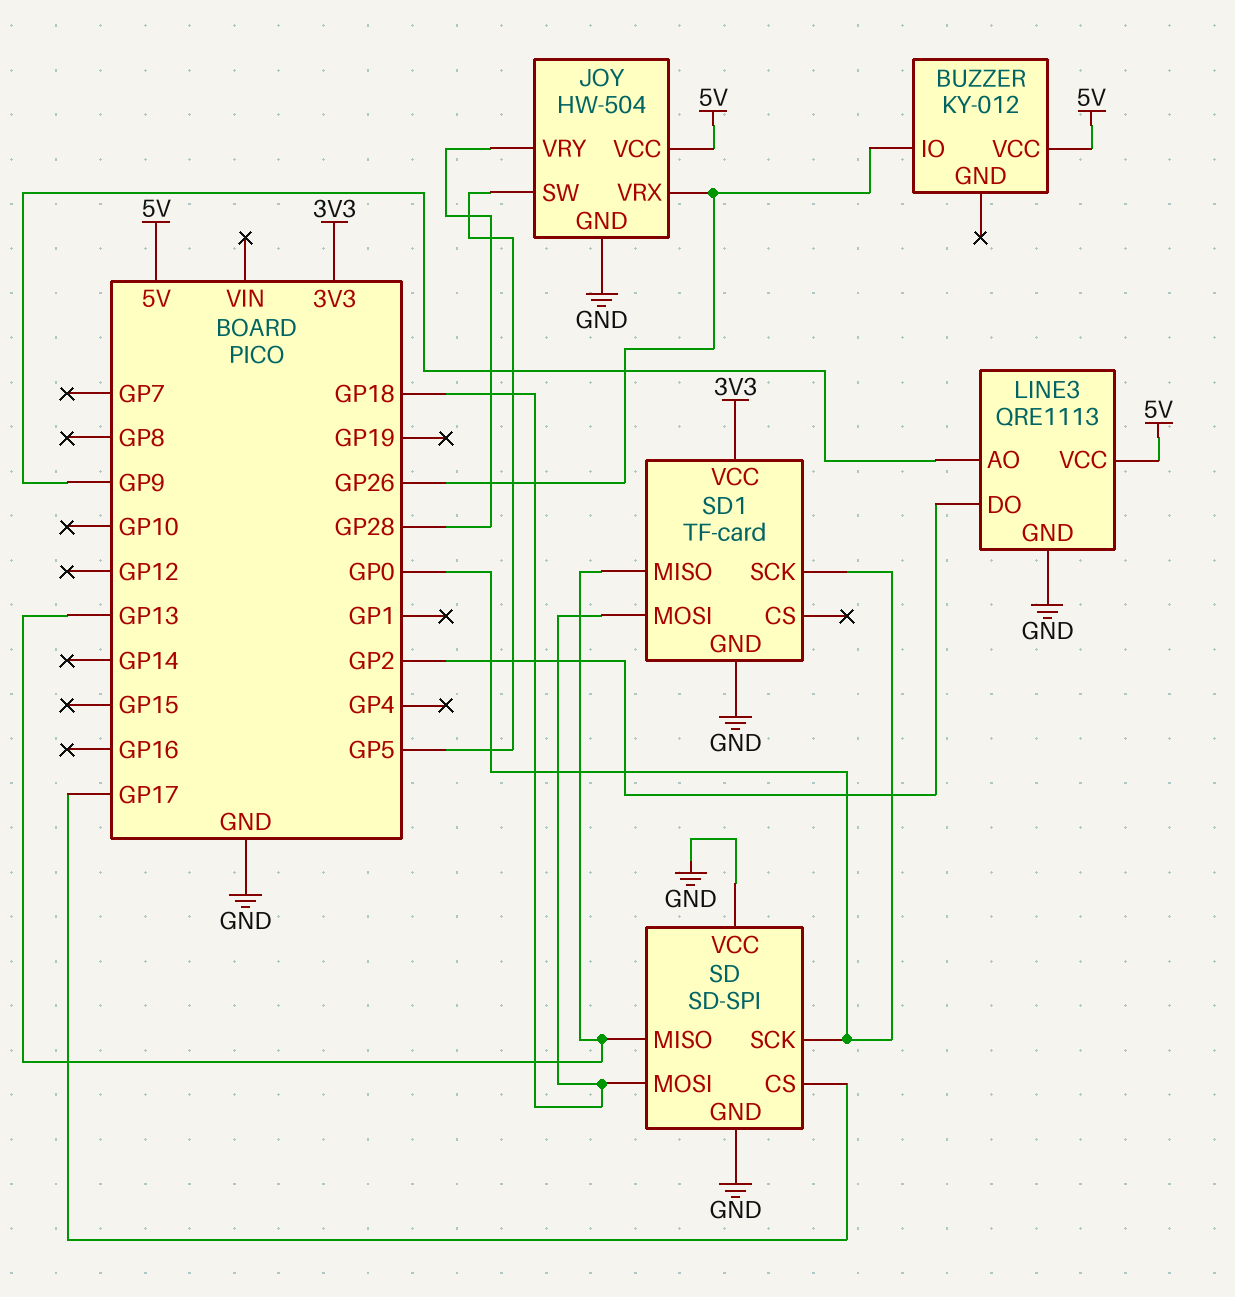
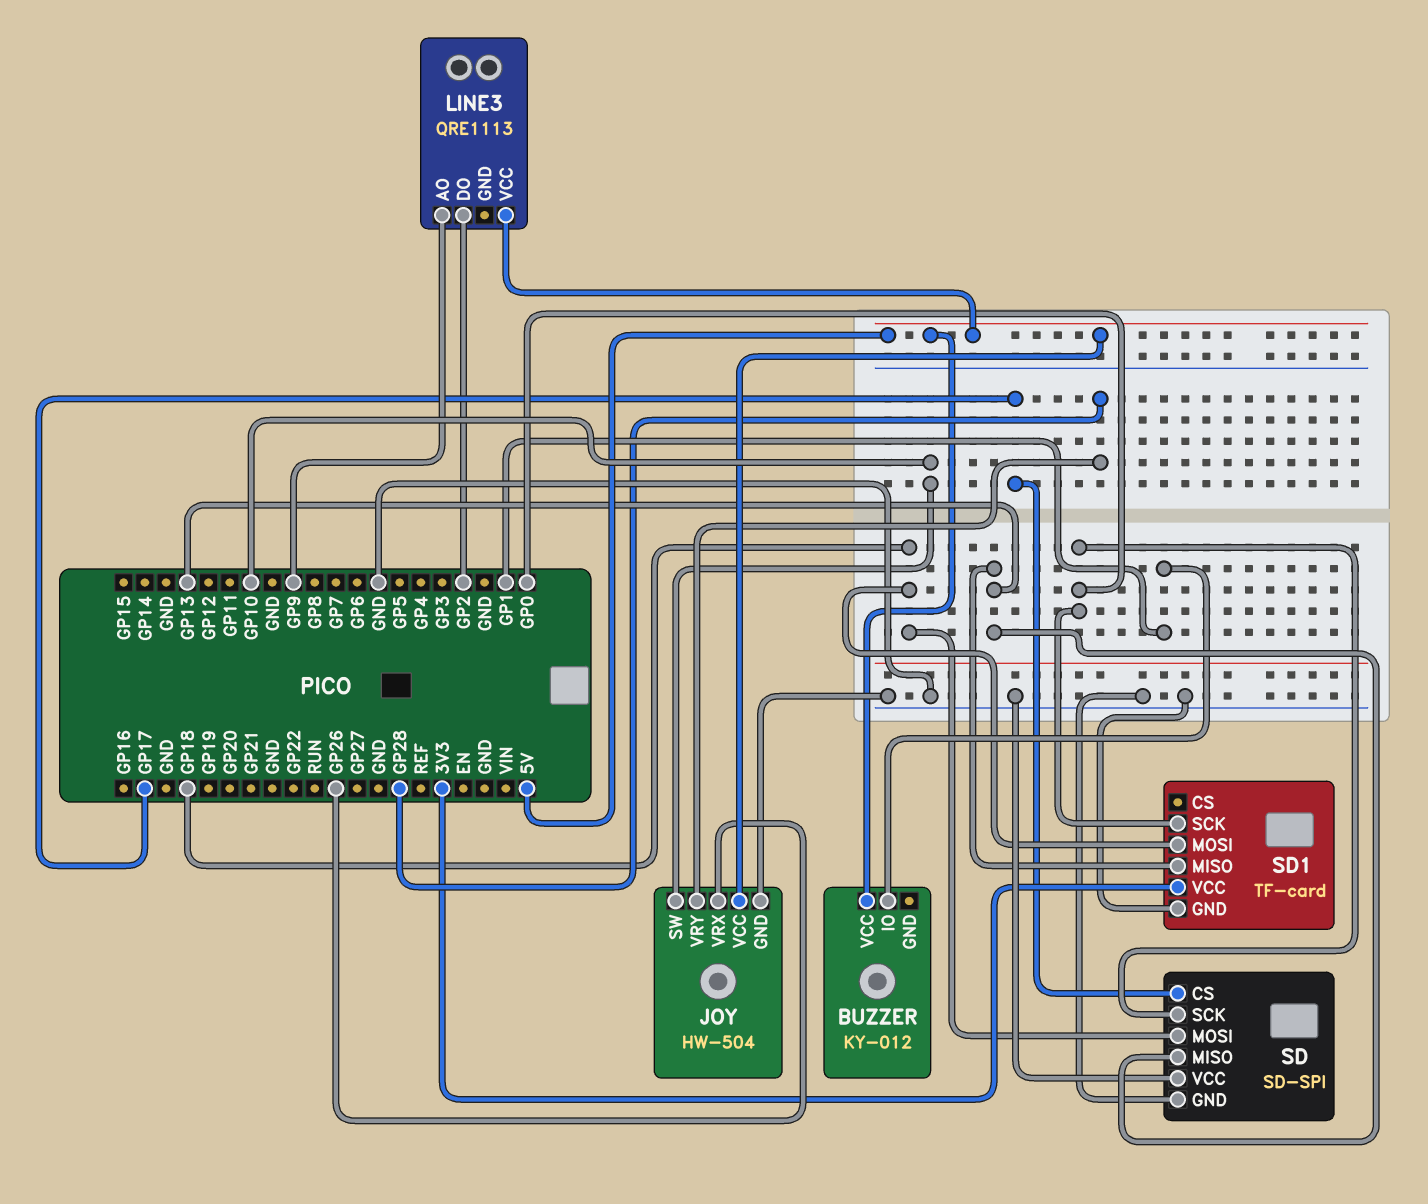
BUZZER pin IO: GP26 -> GP1
JOY pin SW: GP5 -> GP10
LINE3 pin GND: GND -> none

